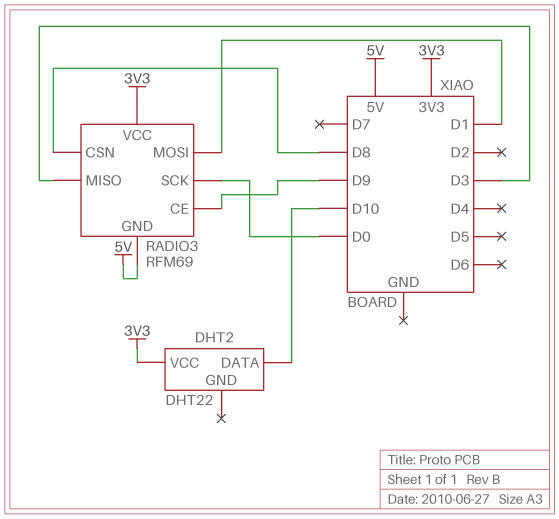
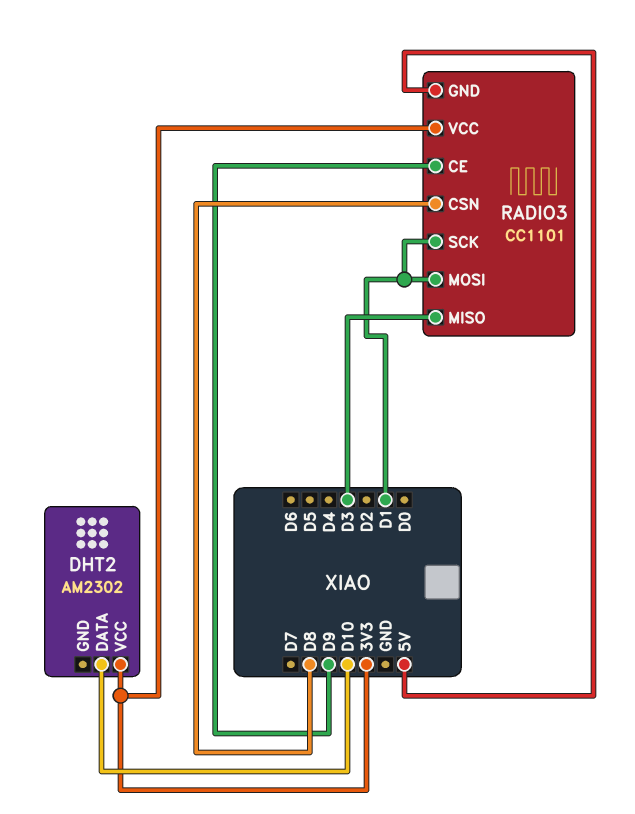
DHT2: DHT22 -> AM2302
RADIO3: RFM69 -> CC1101
RADIO3 pin SCK: D0 -> D1

